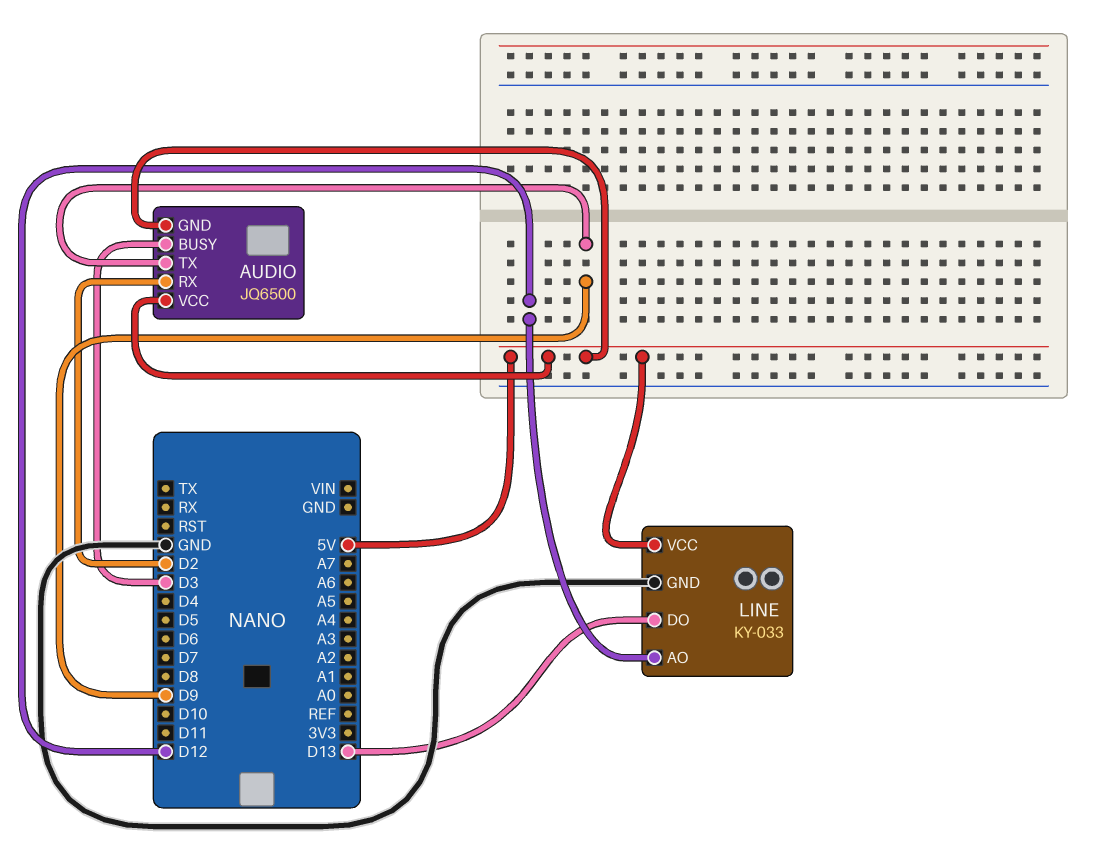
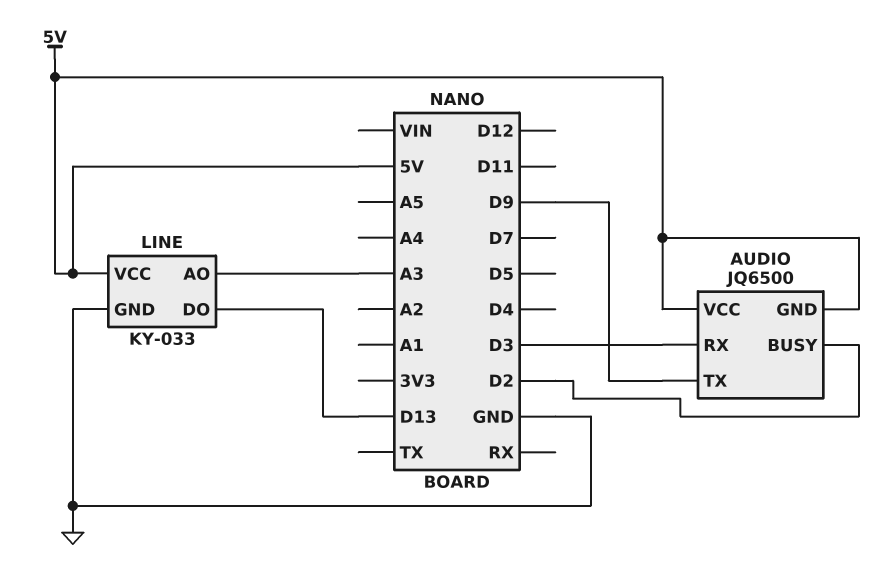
AUDIO pin BUSY: D3 -> D2
AUDIO pin RX: D2 -> D3
LINE pin AO: D12 -> A3

